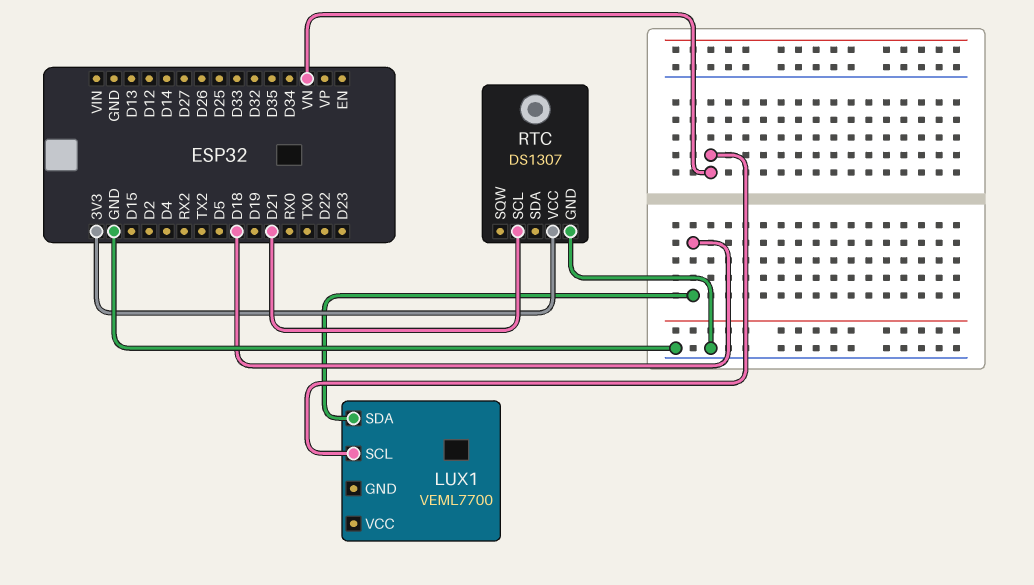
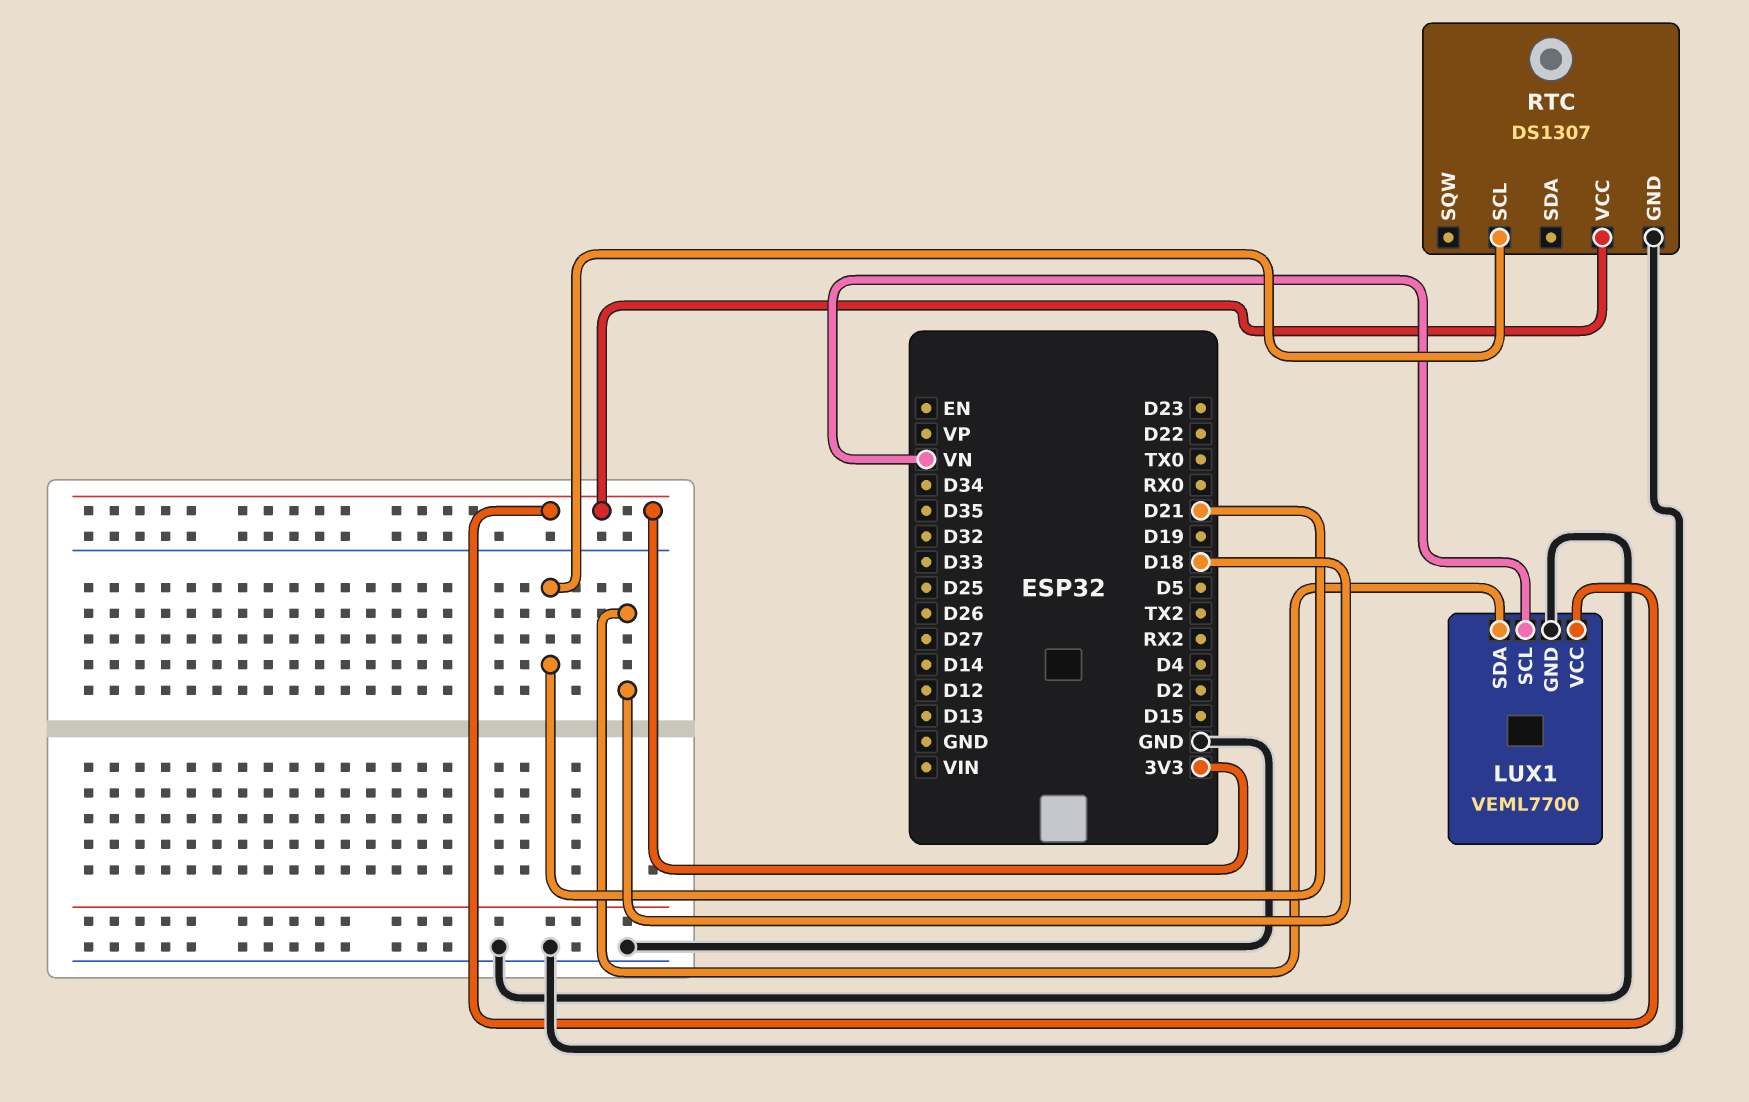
LUX1 pin GND: none -> GND
LUX1 pin VCC: none -> 3V3

